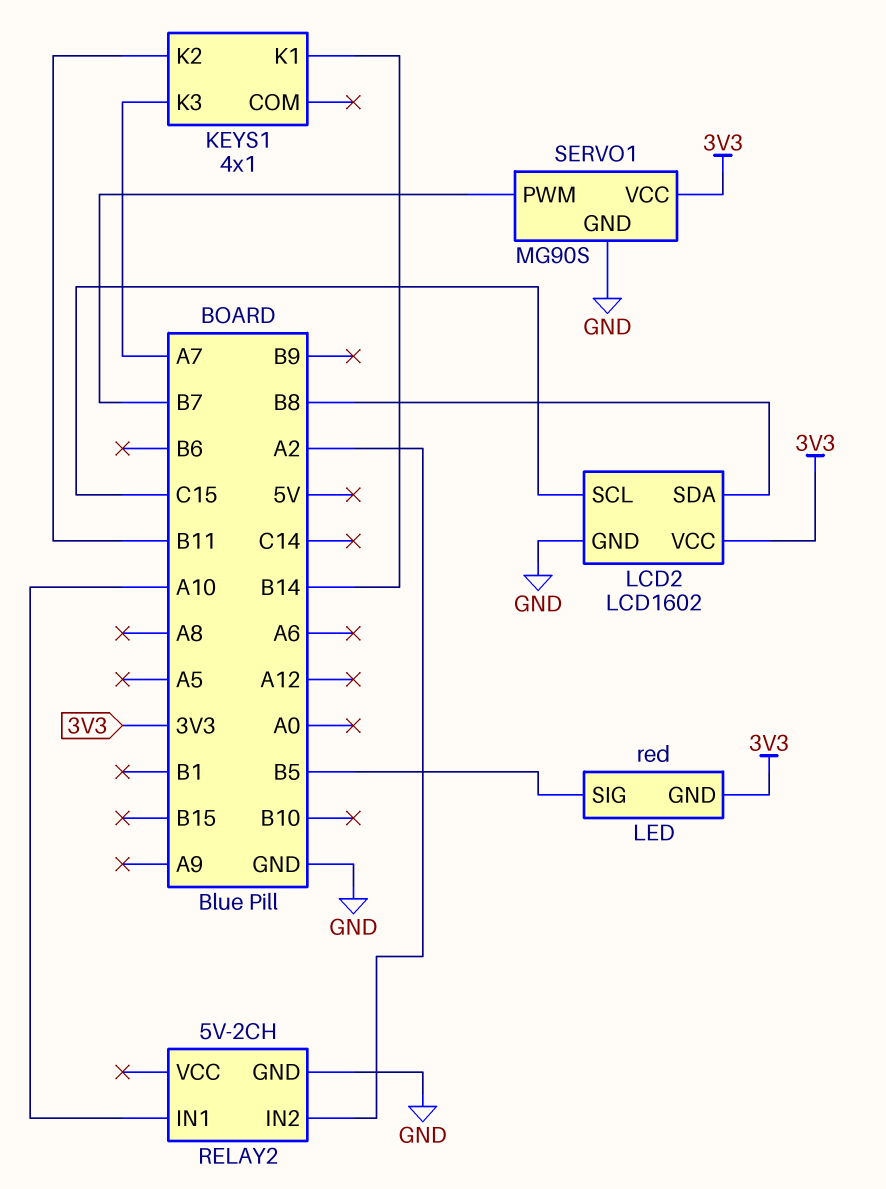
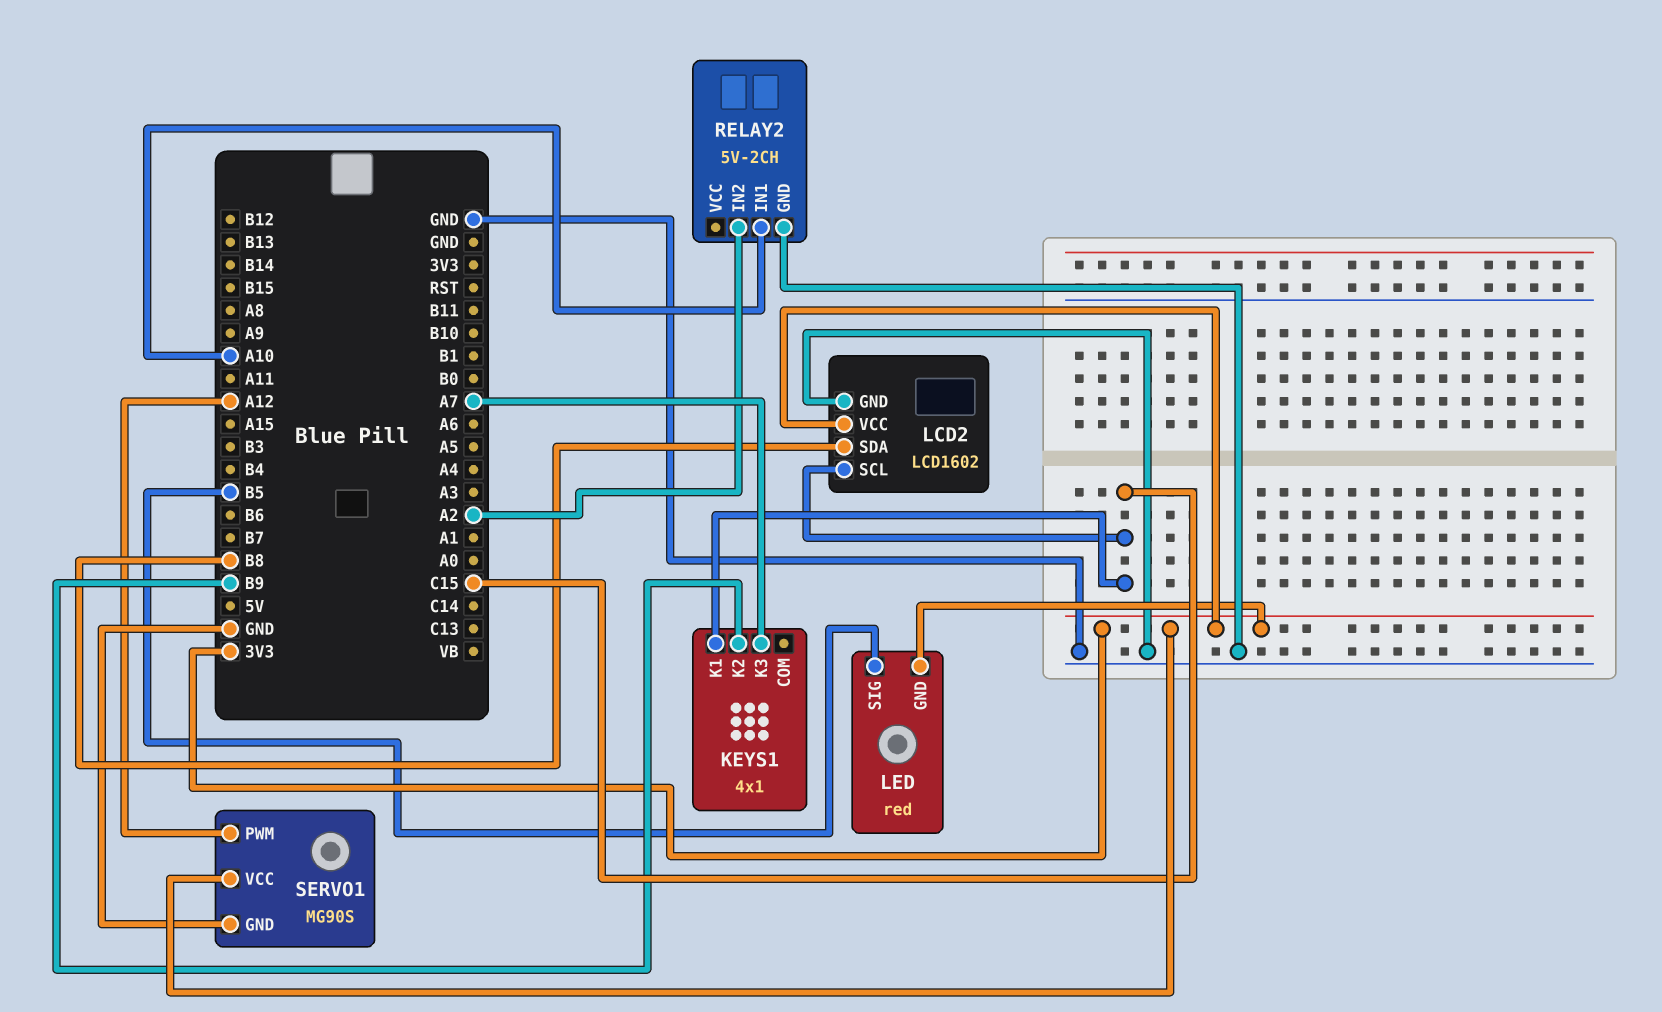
KEYS1 pin K1: B14 -> C15
KEYS1 pin K2: B11 -> B9
SERVO1 pin PWM: B7 -> A12

